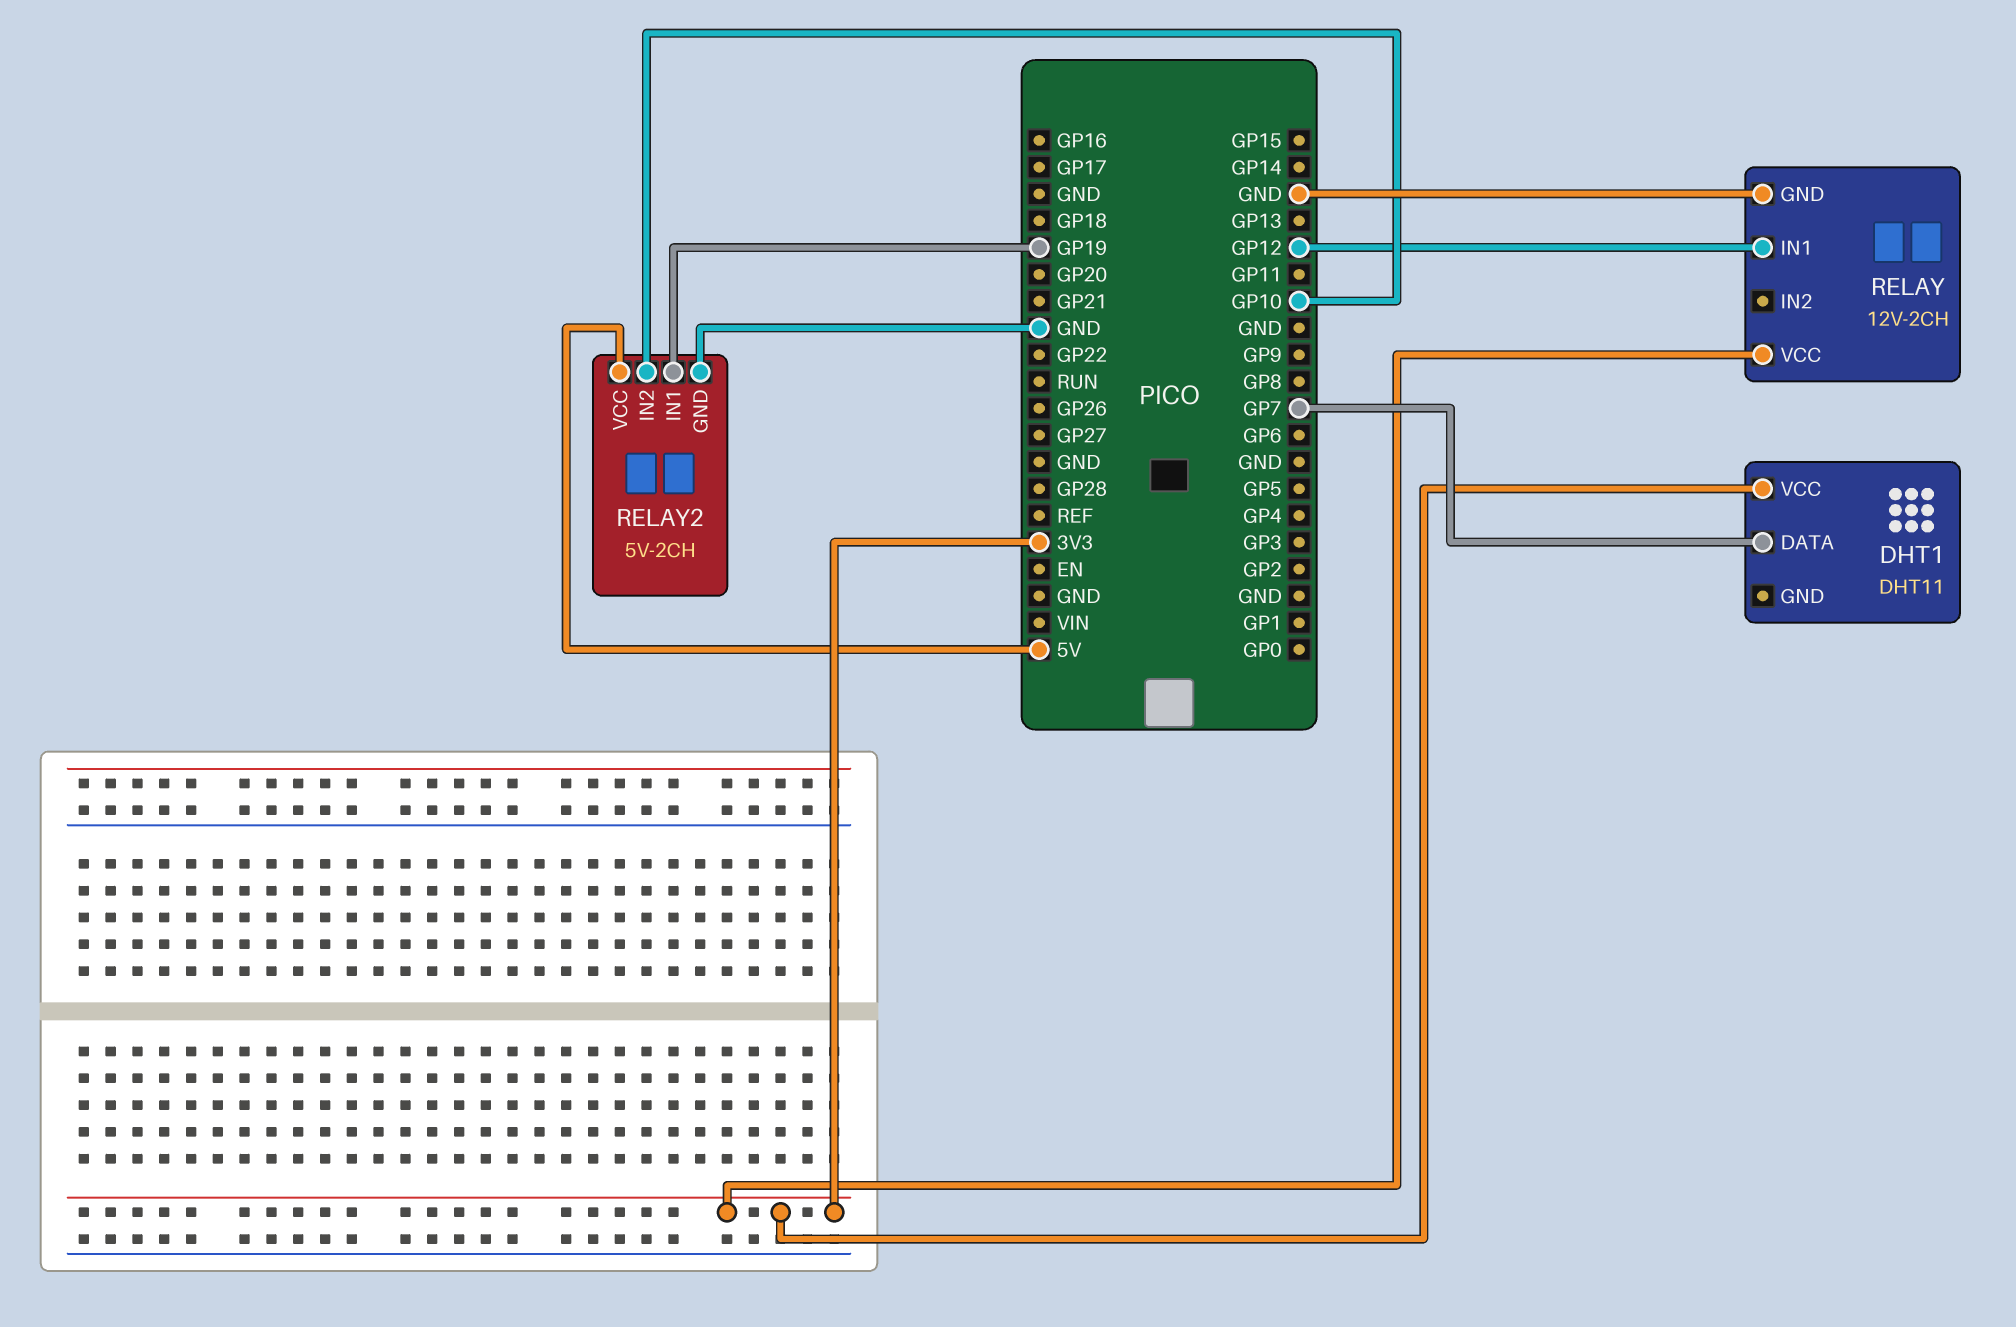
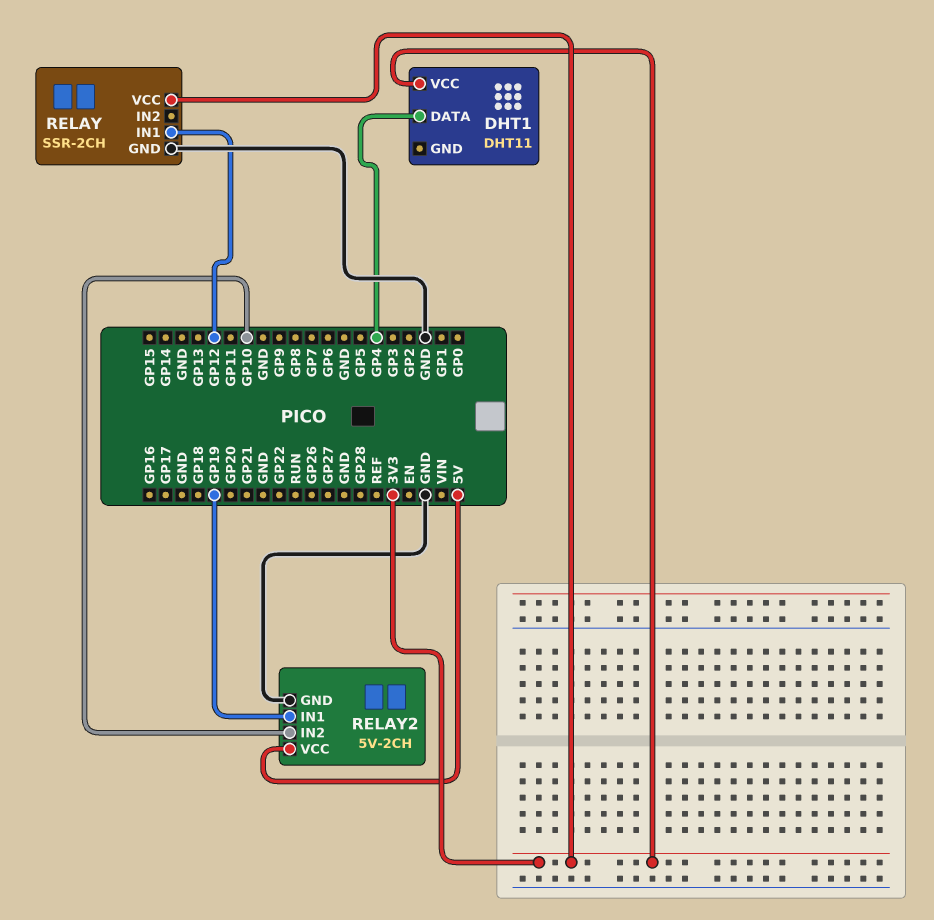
DHT1 pin DATA: GP7 -> GP4
RELAY: 12V-2CH -> SSR-2CH

